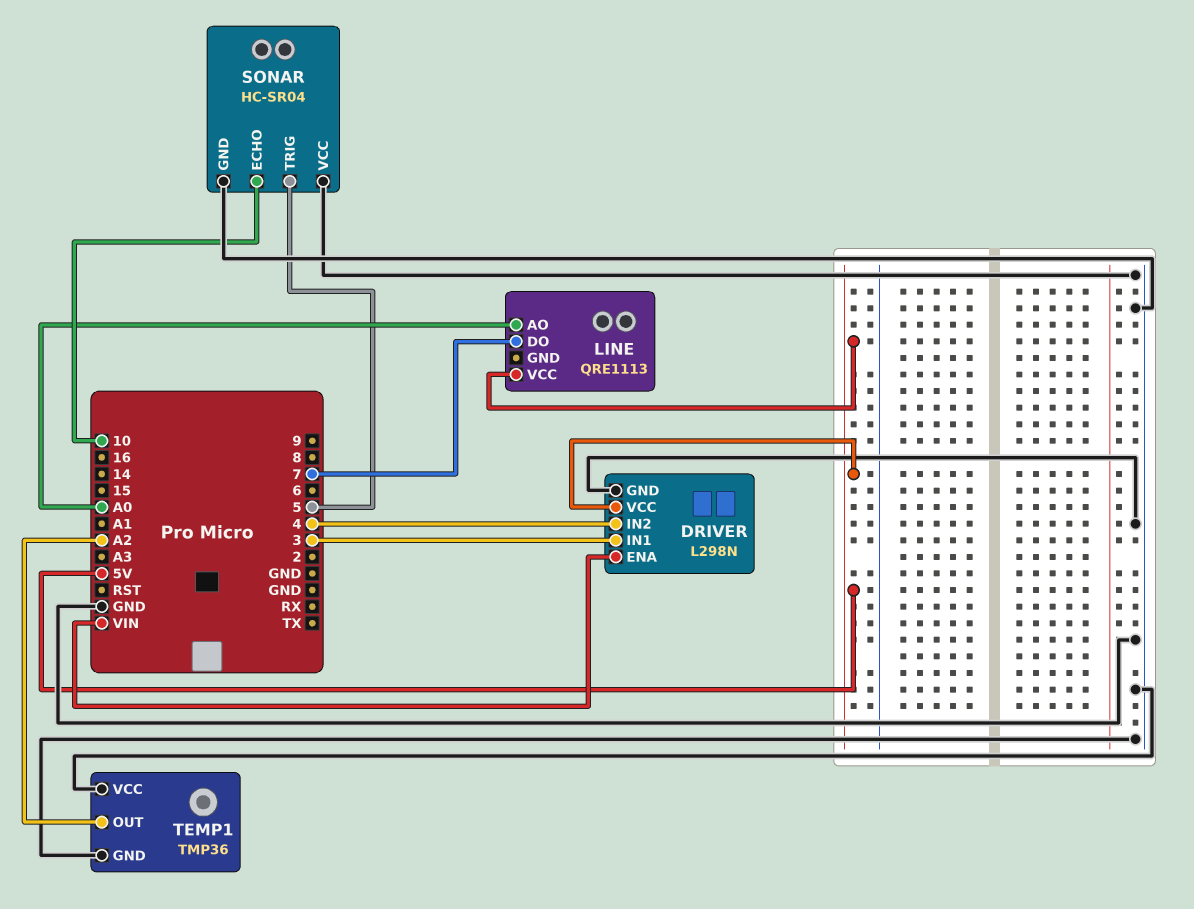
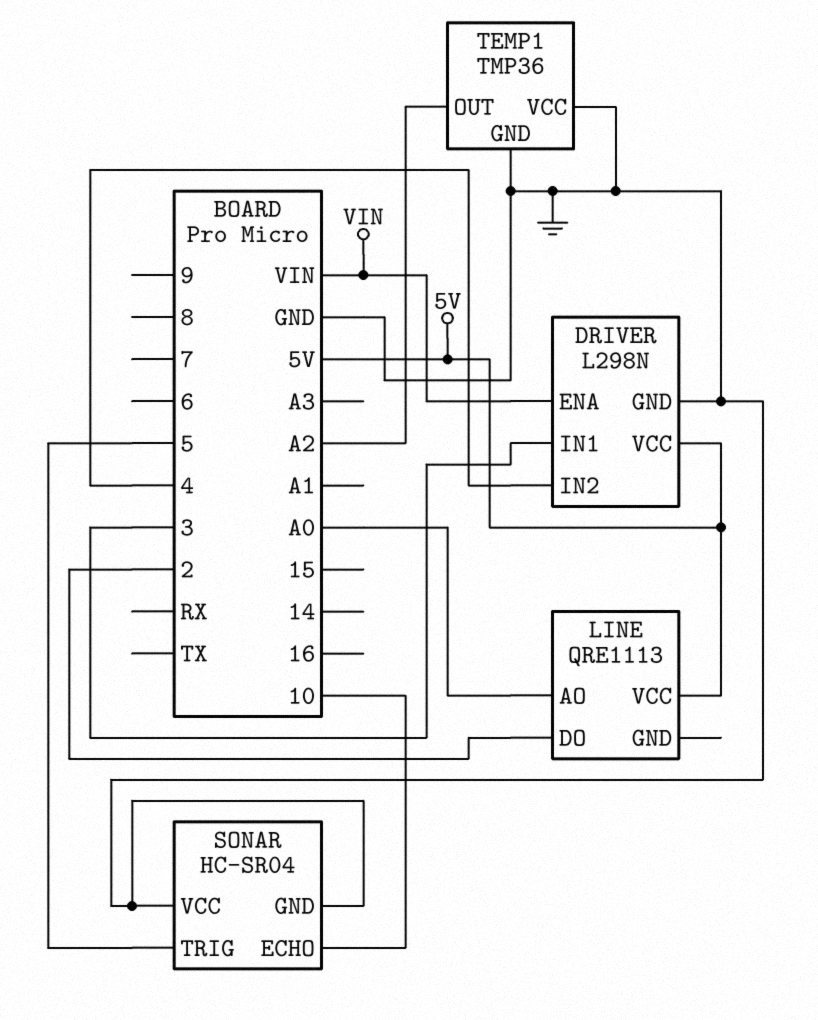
LINE pin DO: 7 -> 2

